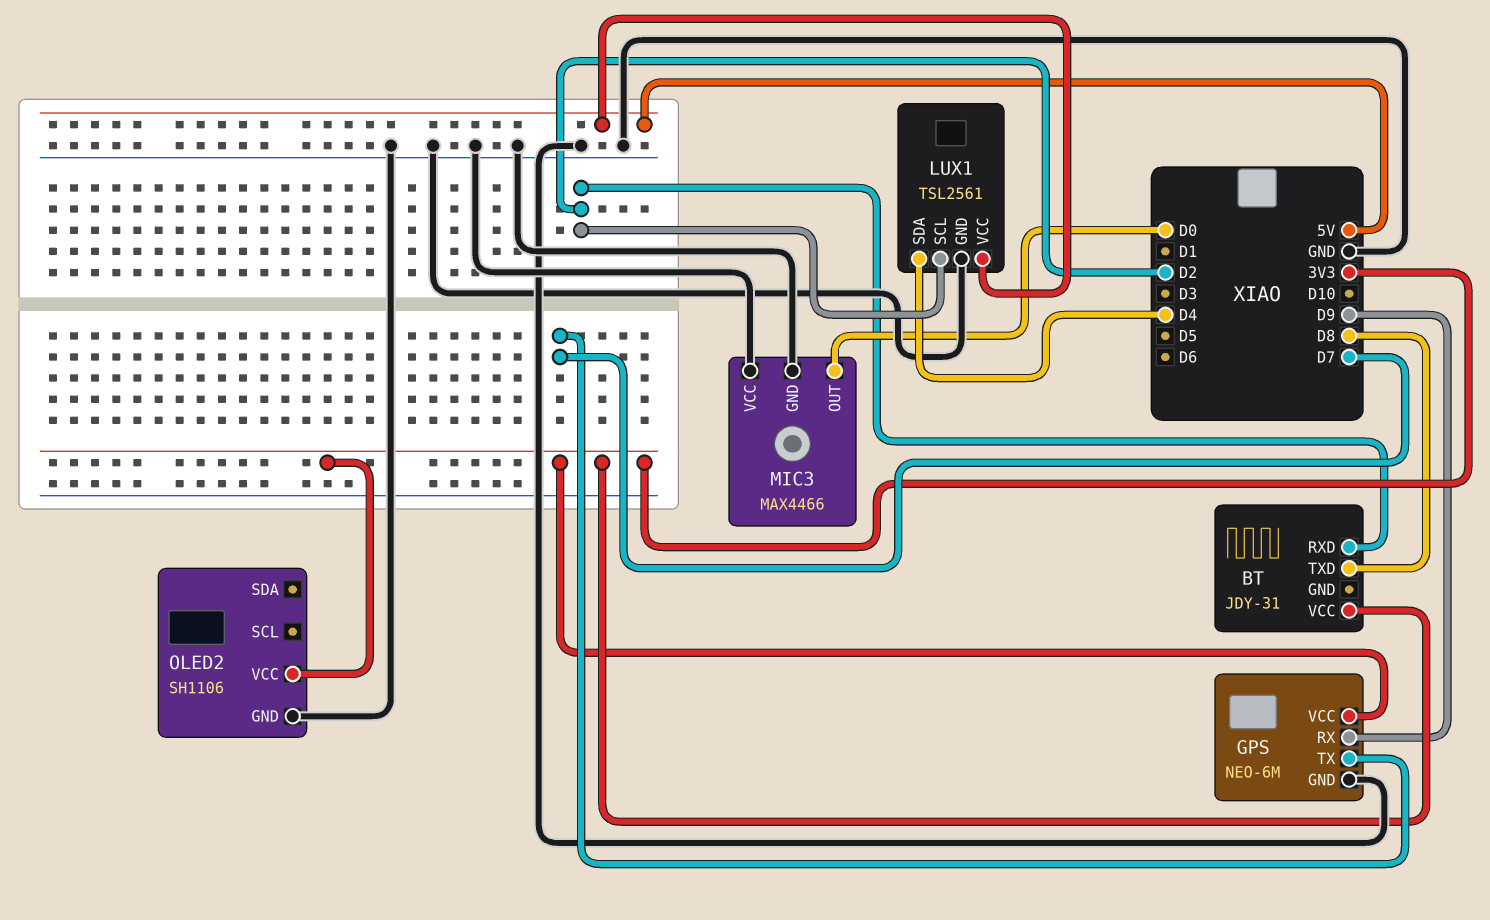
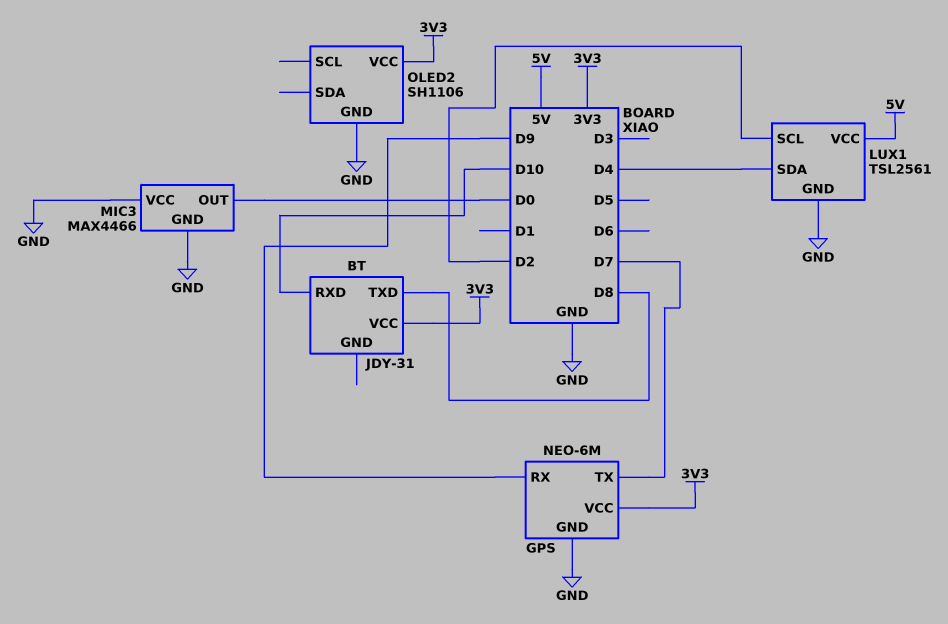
BT pin RXD: D2 -> D10

